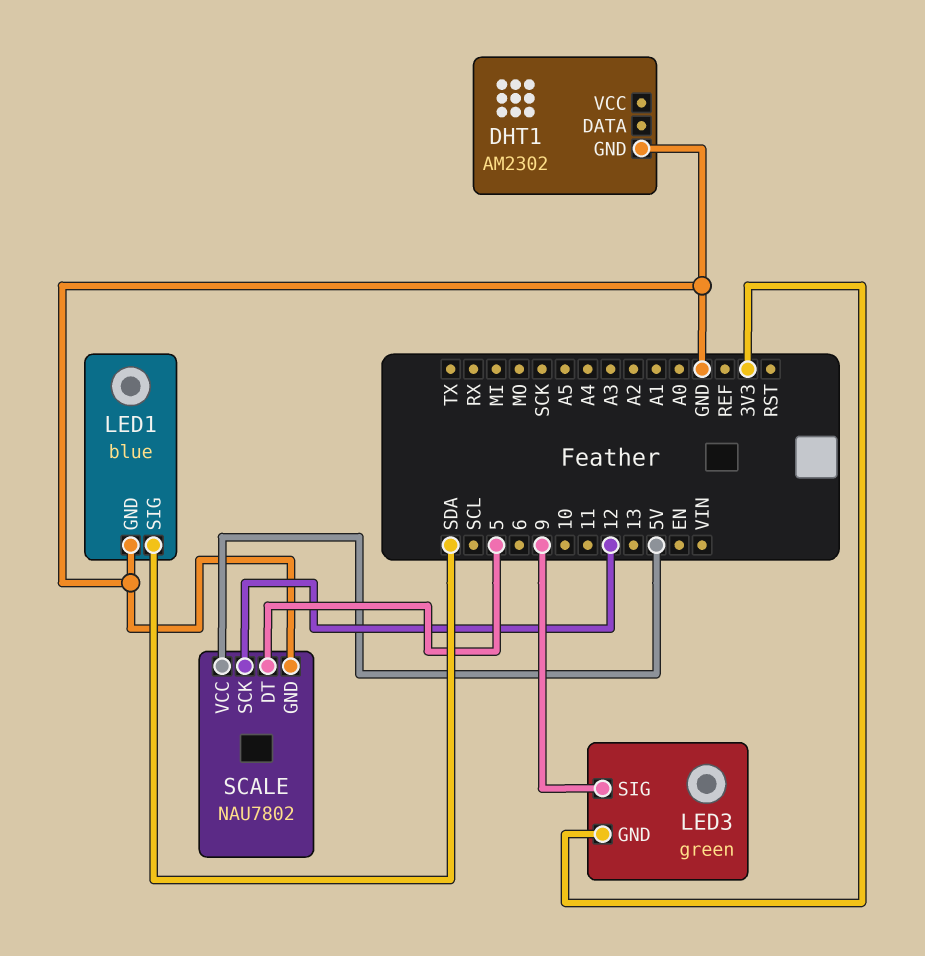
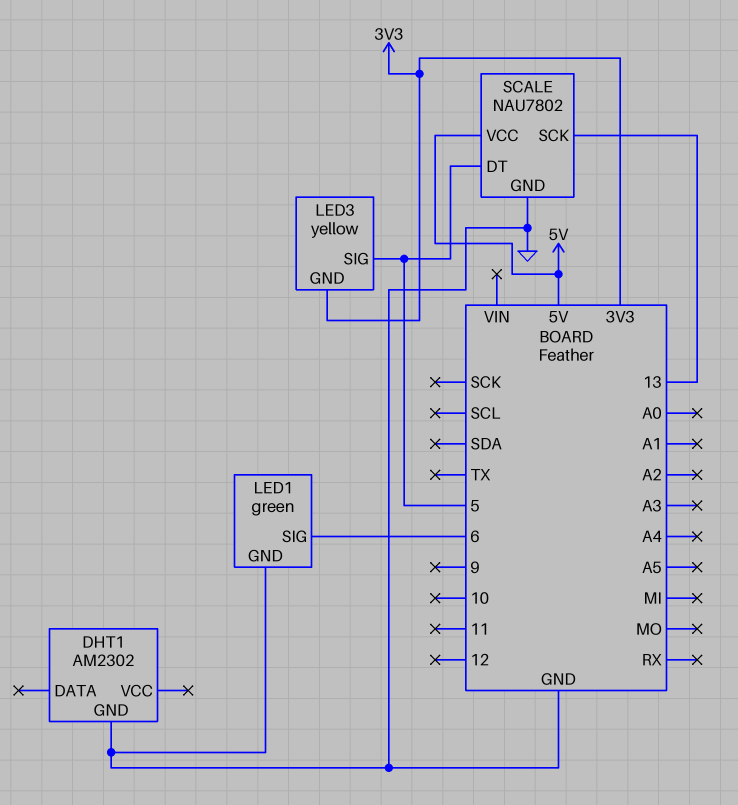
LED1: blue -> green
LED1 pin SIG: SDA -> 6
LED3: green -> yellow
LED3 pin SIG: 9 -> 5
SCALE pin SCK: 12 -> 13

